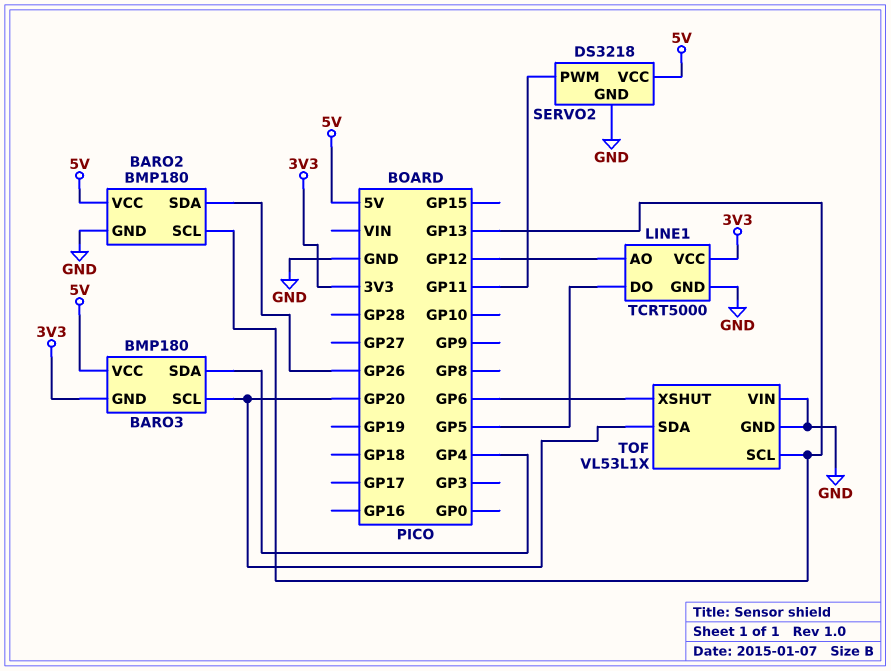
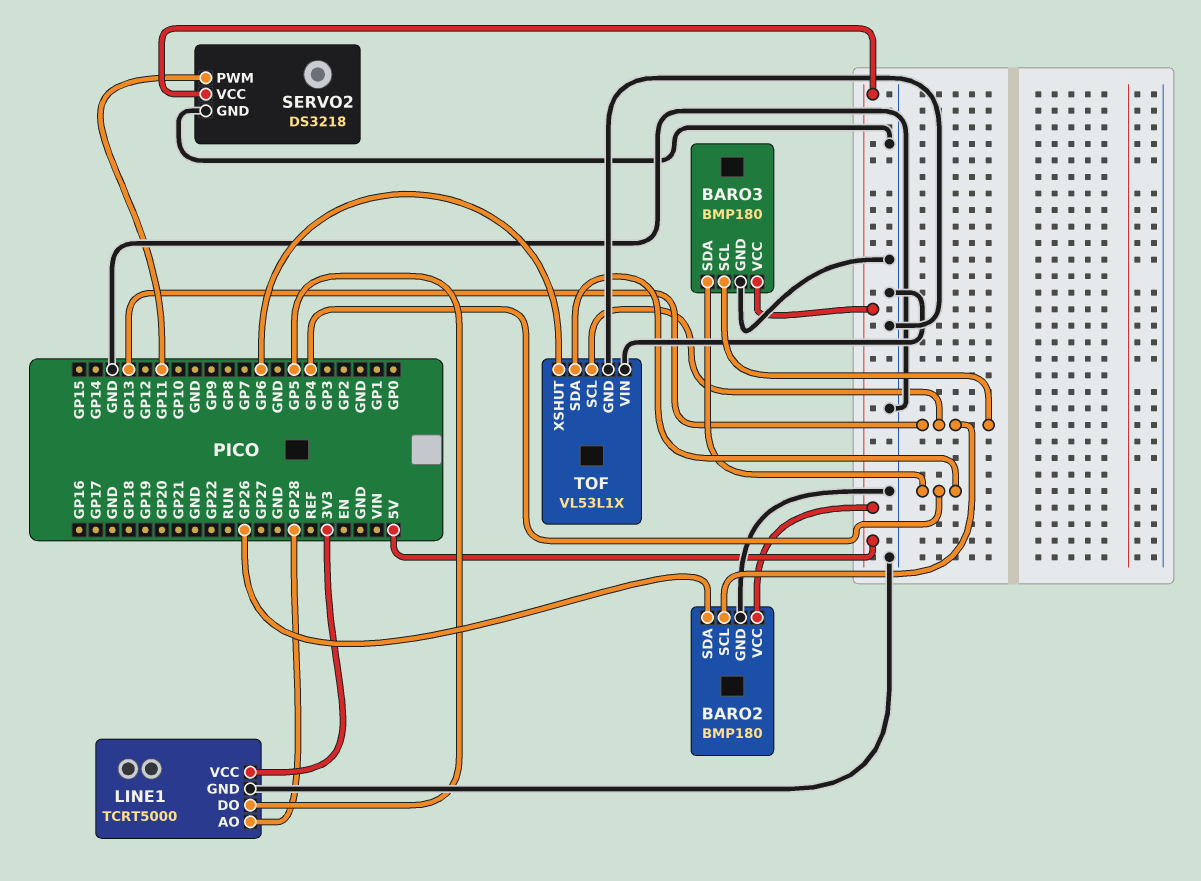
BARO3 pin GND: 3V3 -> GND
BARO3 pin SCL: GP20 -> GP13
LINE1 pin AO: GP12 -> GP28
TOF pin SDA: GP20 -> GP4

